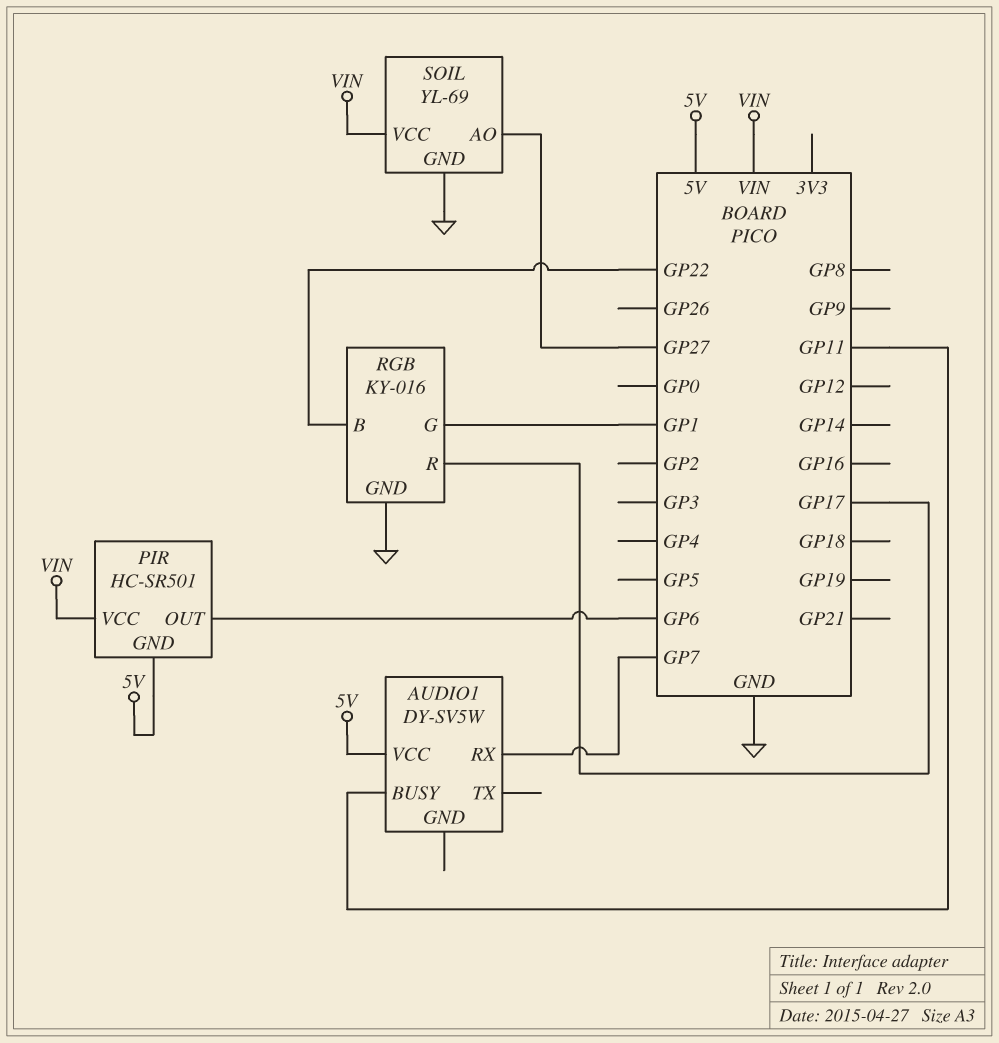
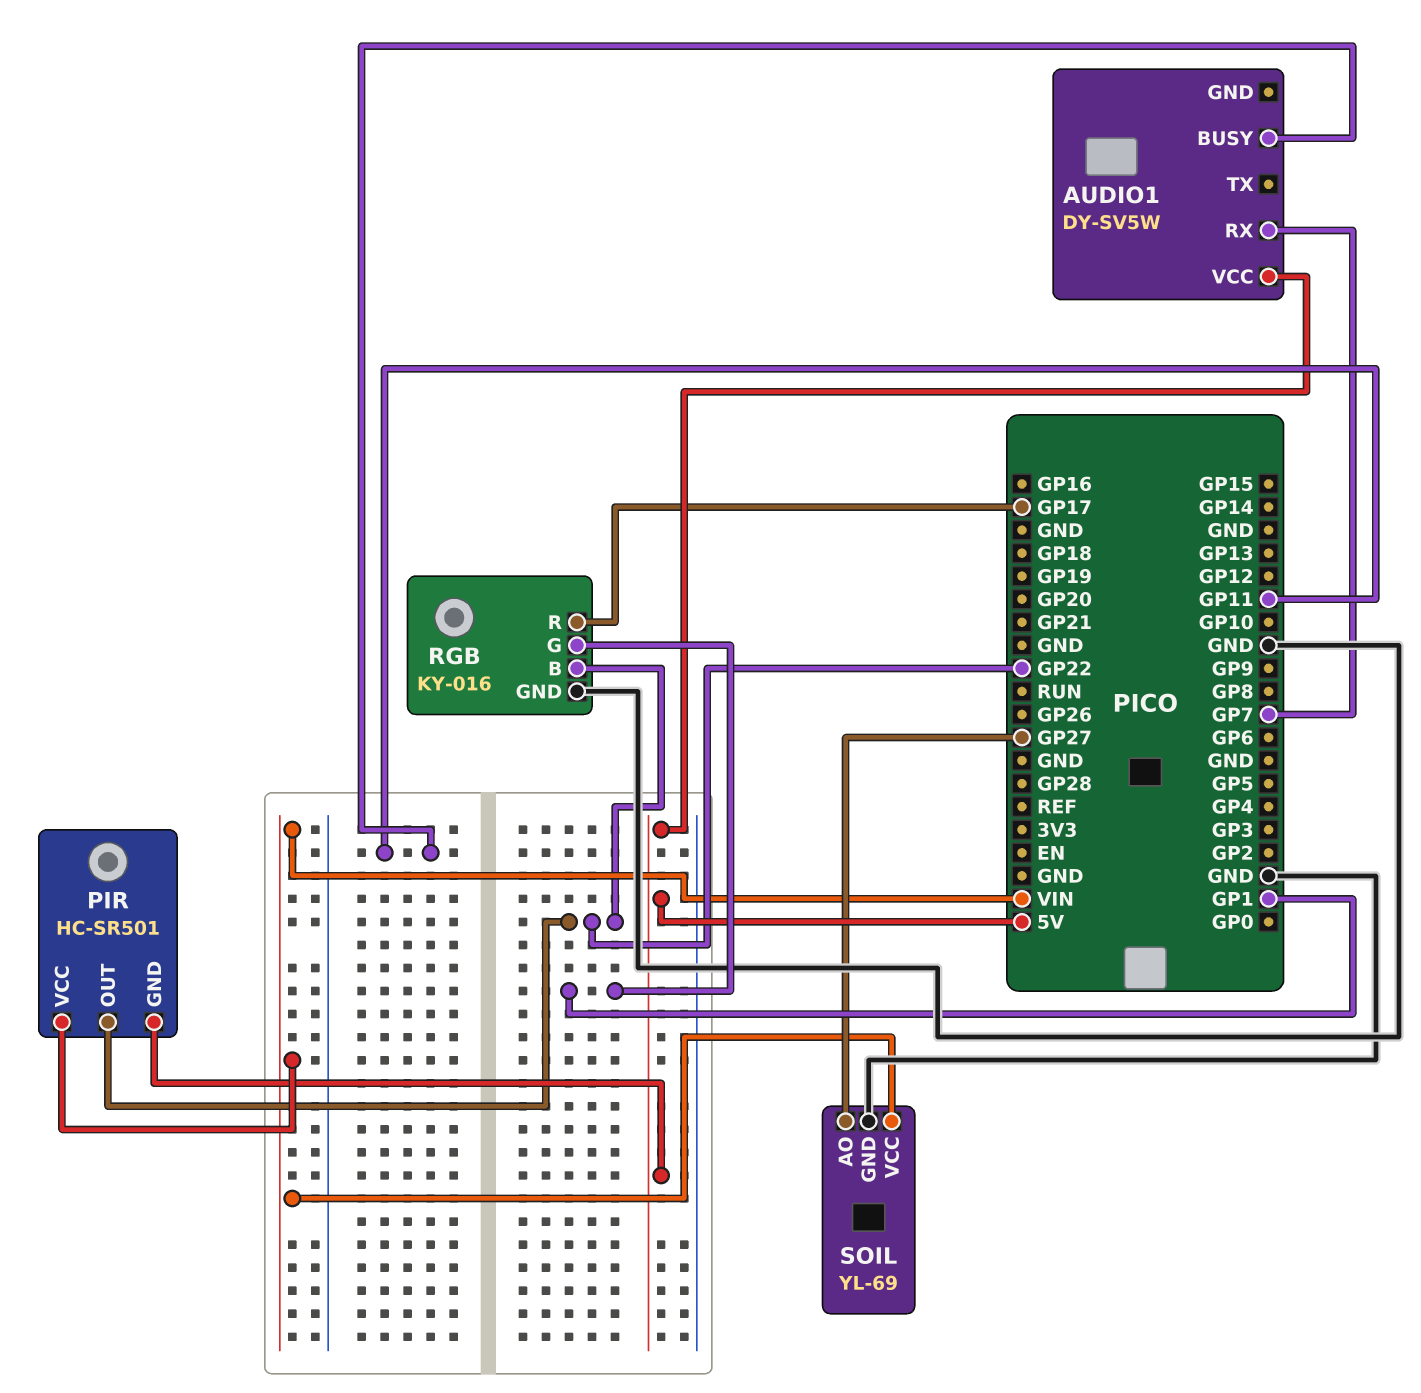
PIR pin OUT: GP6 -> GP22

